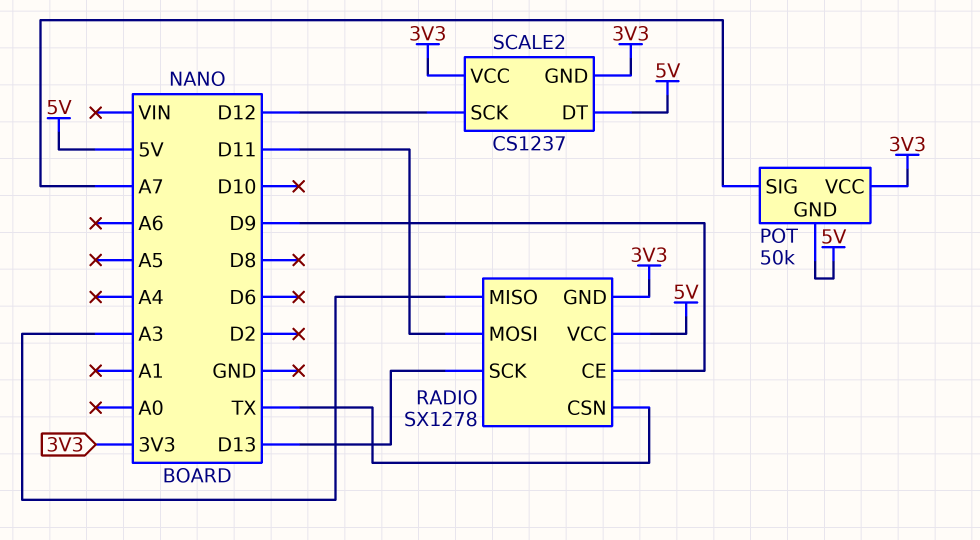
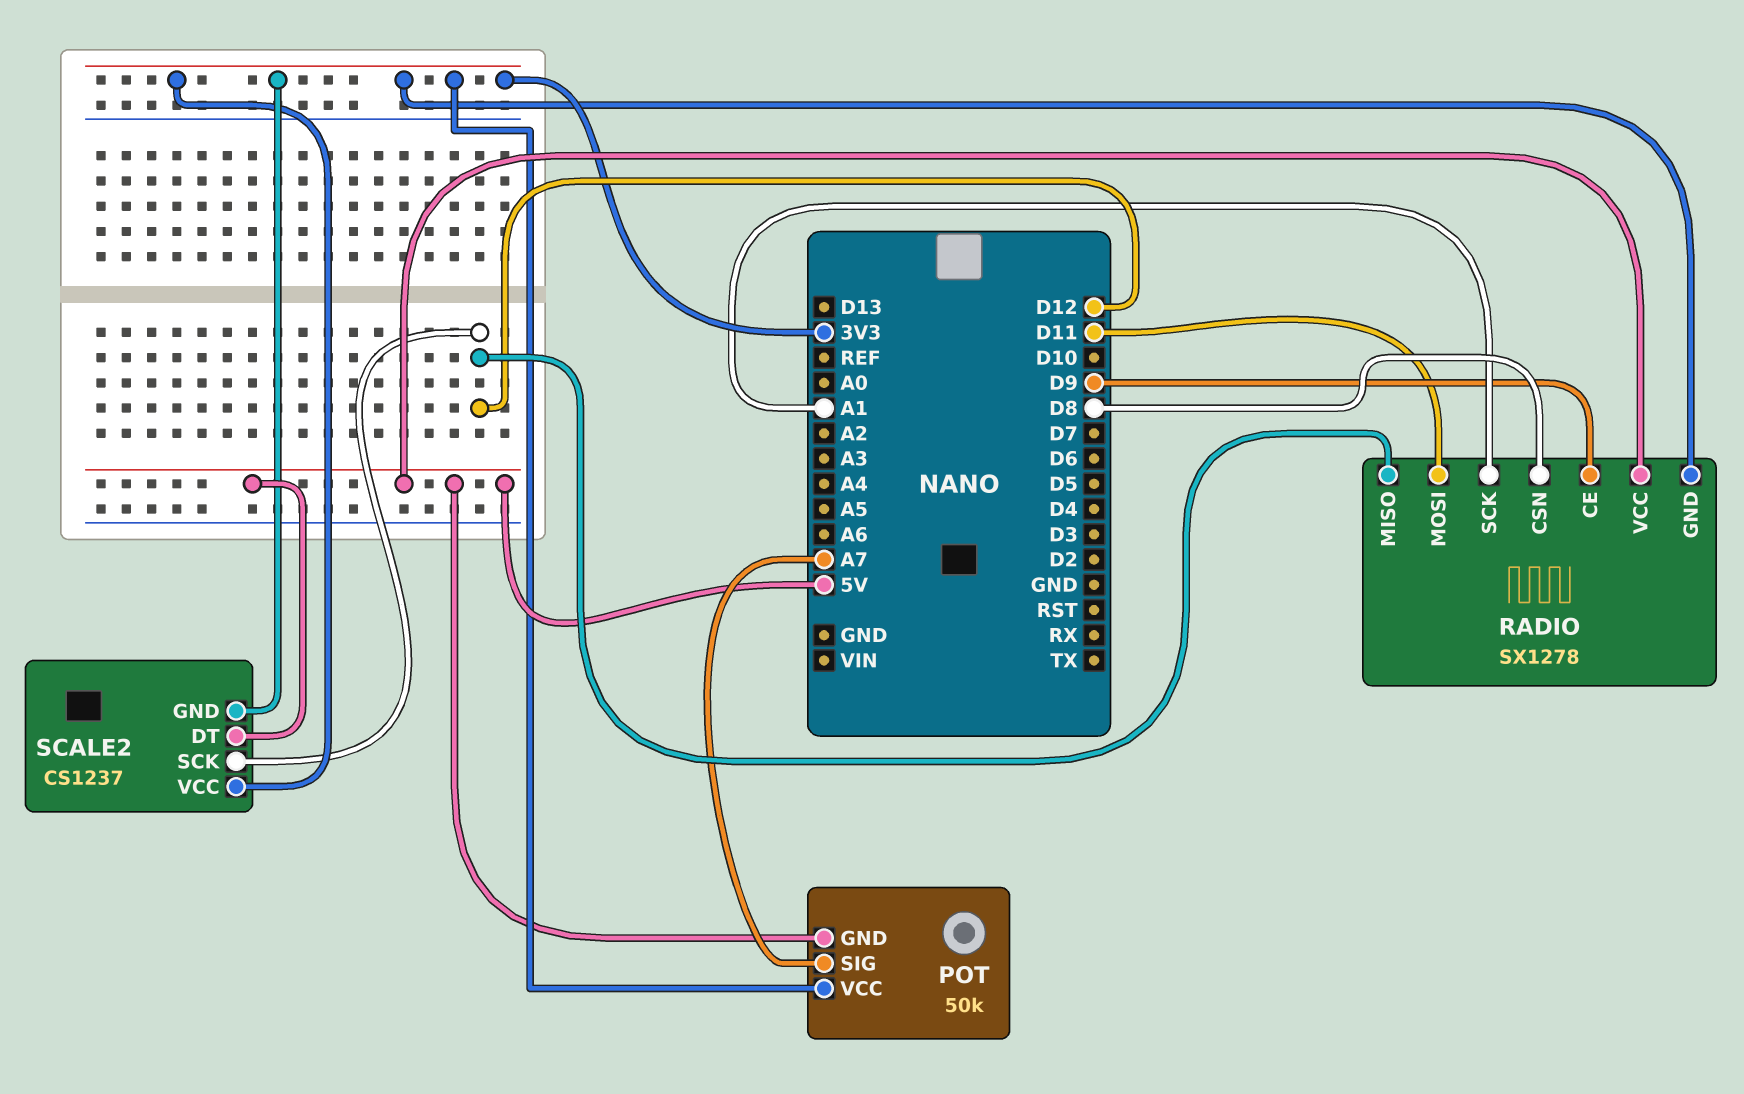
RADIO pin CSN: TX -> D8
RADIO pin MISO: A3 -> D12
RADIO pin SCK: D13 -> A1

